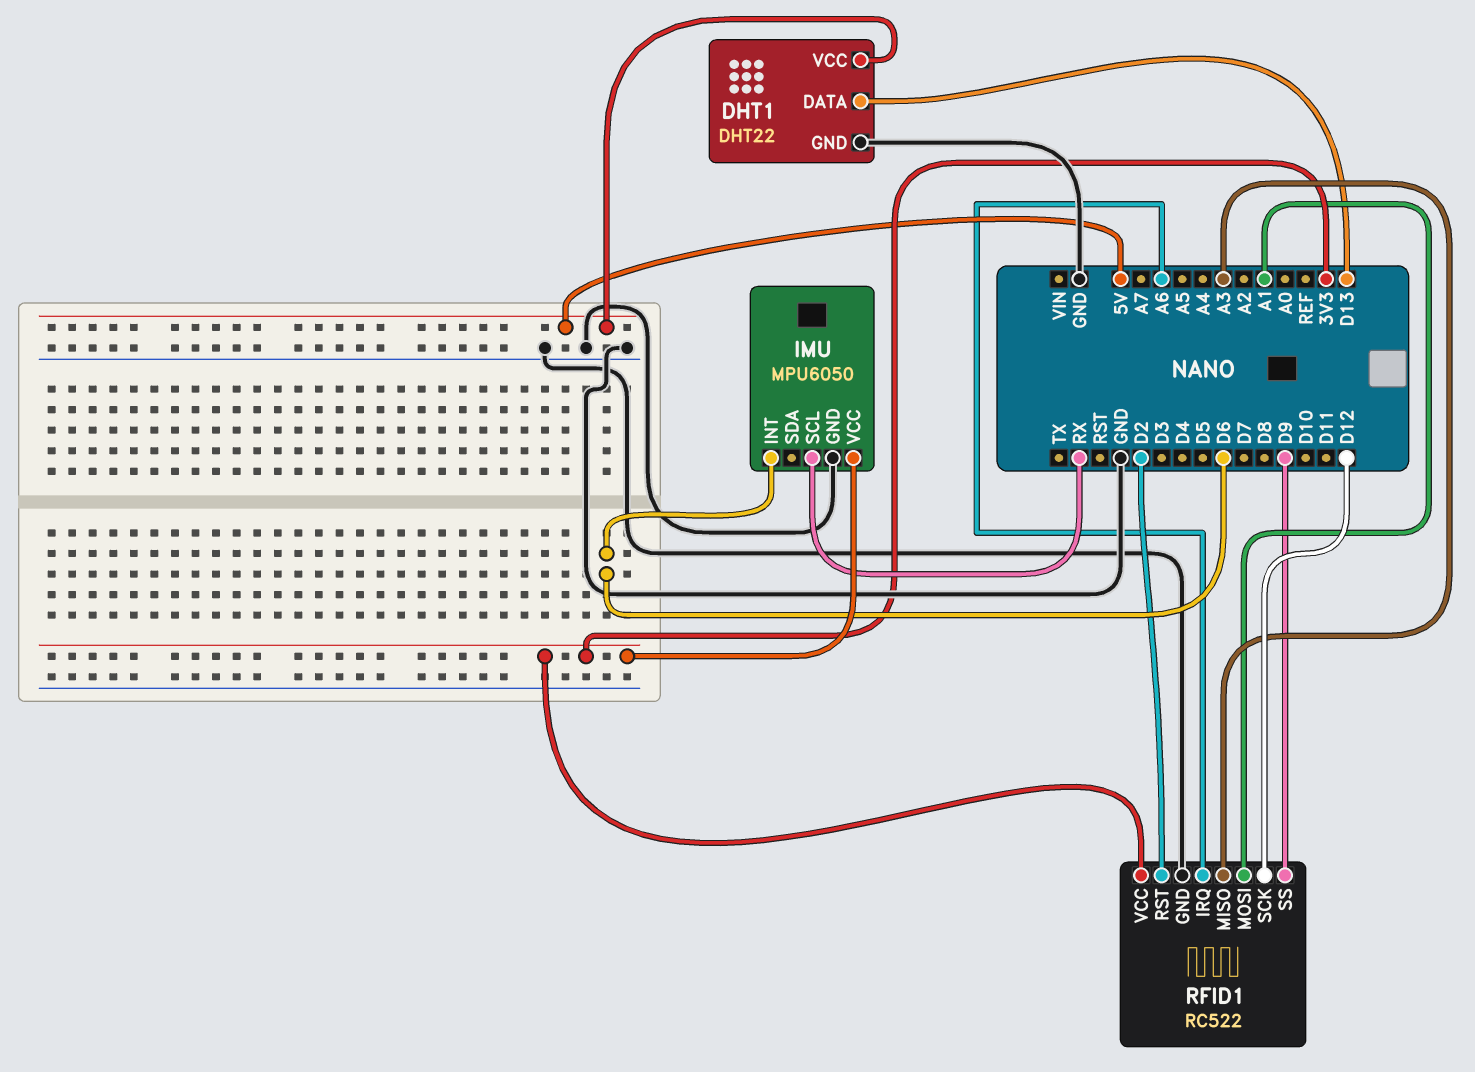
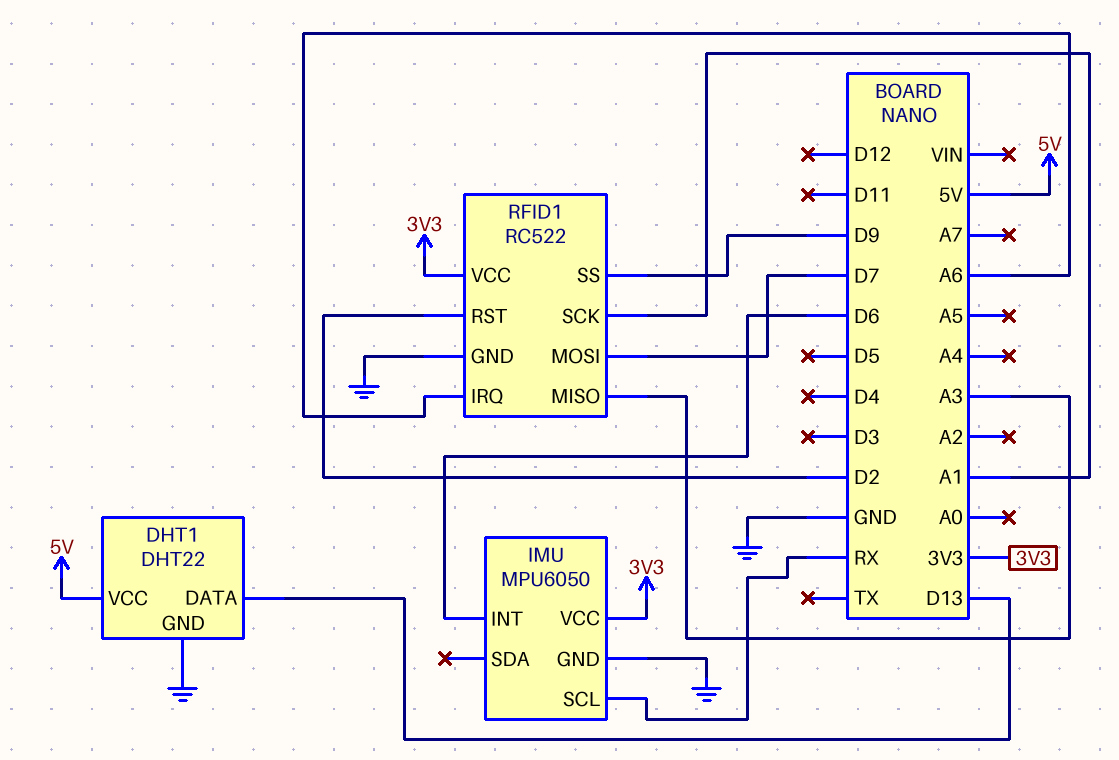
RFID1 pin MOSI: A1 -> D7
RFID1 pin SCK: D12 -> A1

